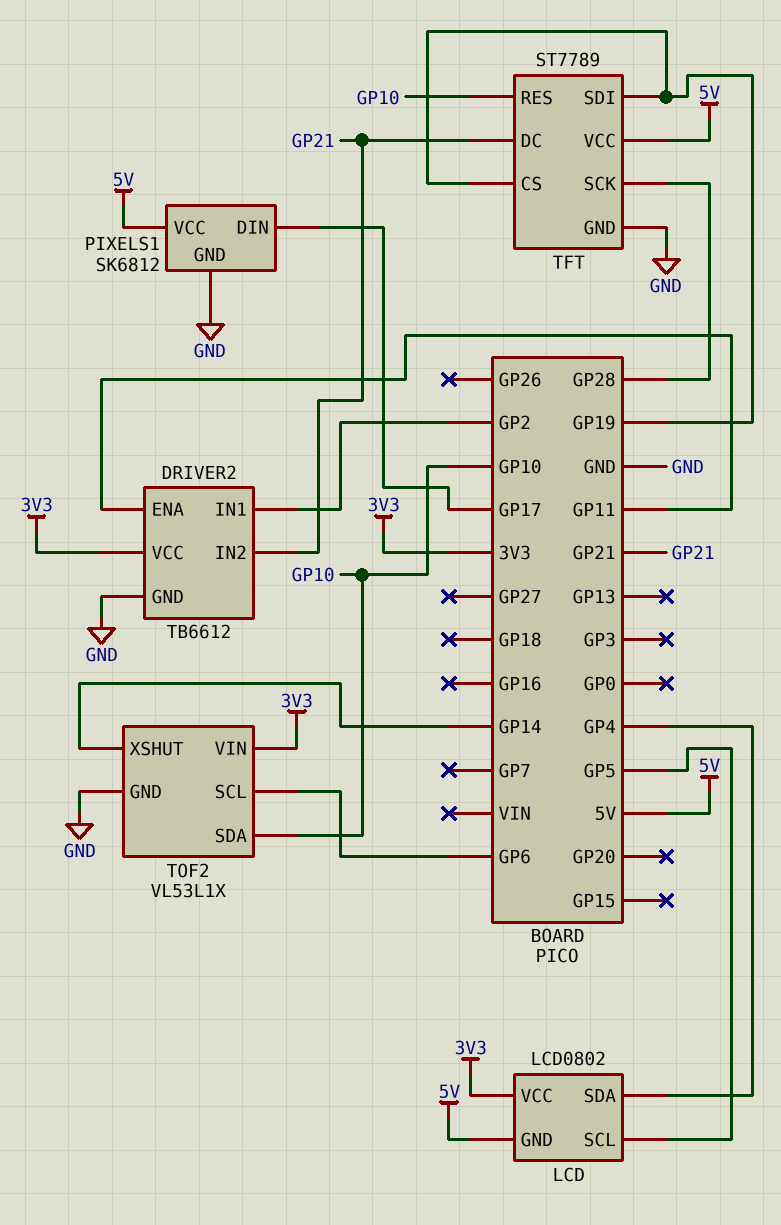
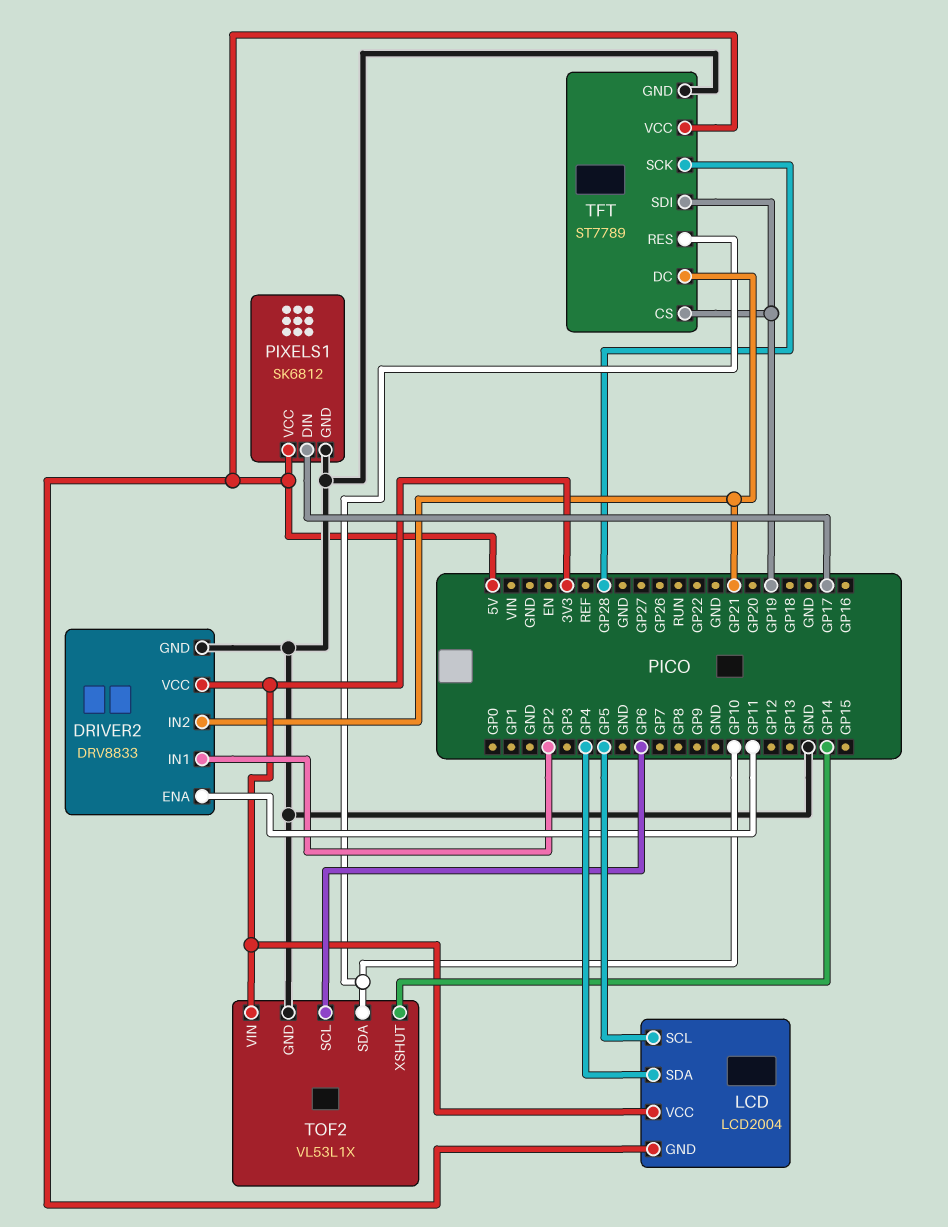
DRIVER2: TB6612 -> DRV8833
LCD: LCD0802 -> LCD2004

